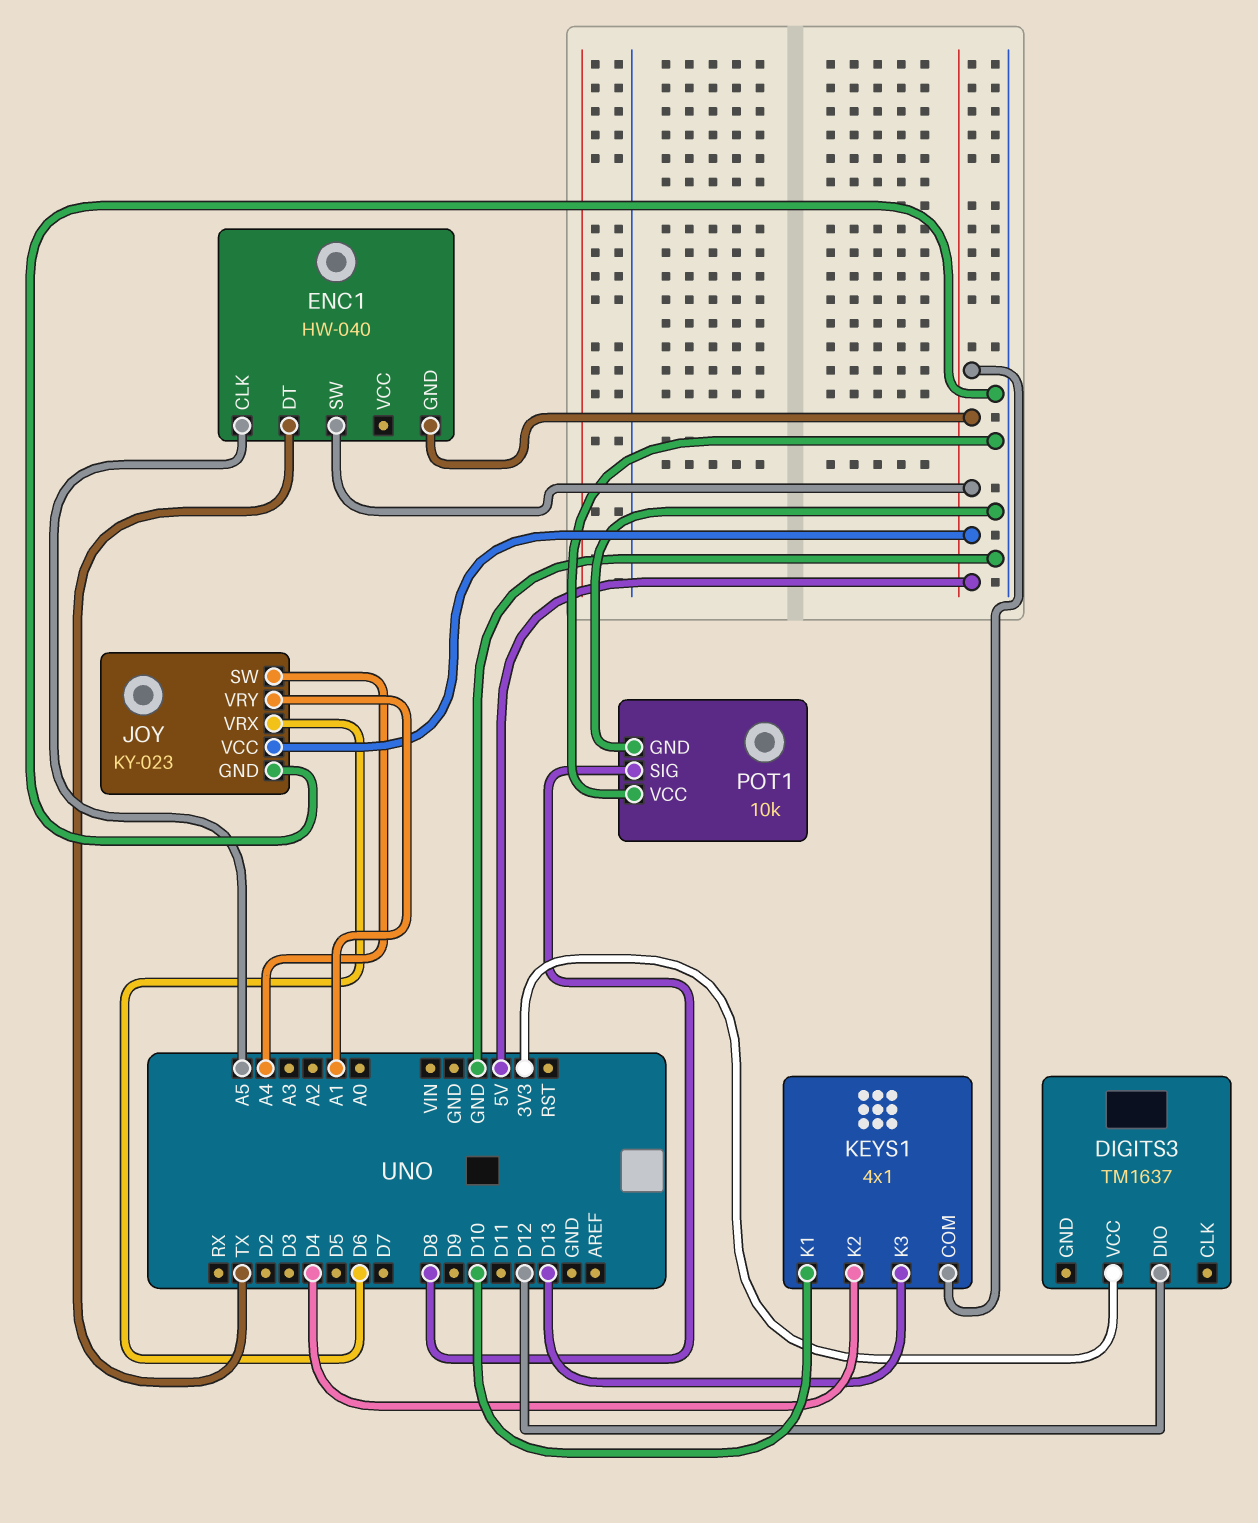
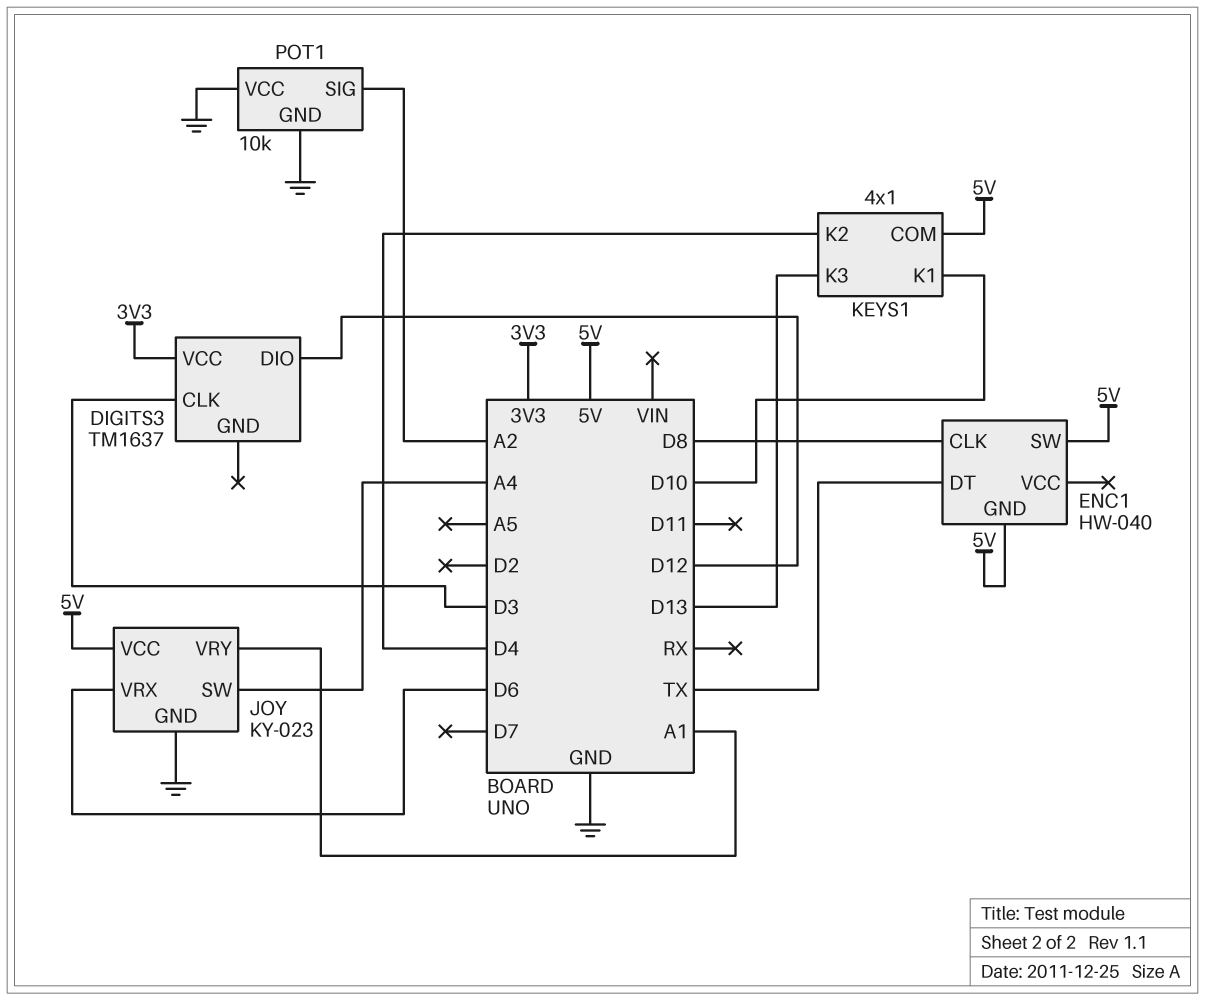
DIGITS3 pin CLK: none -> D3
ENC1 pin CLK: A5 -> D8
POT1 pin SIG: D8 -> A2

